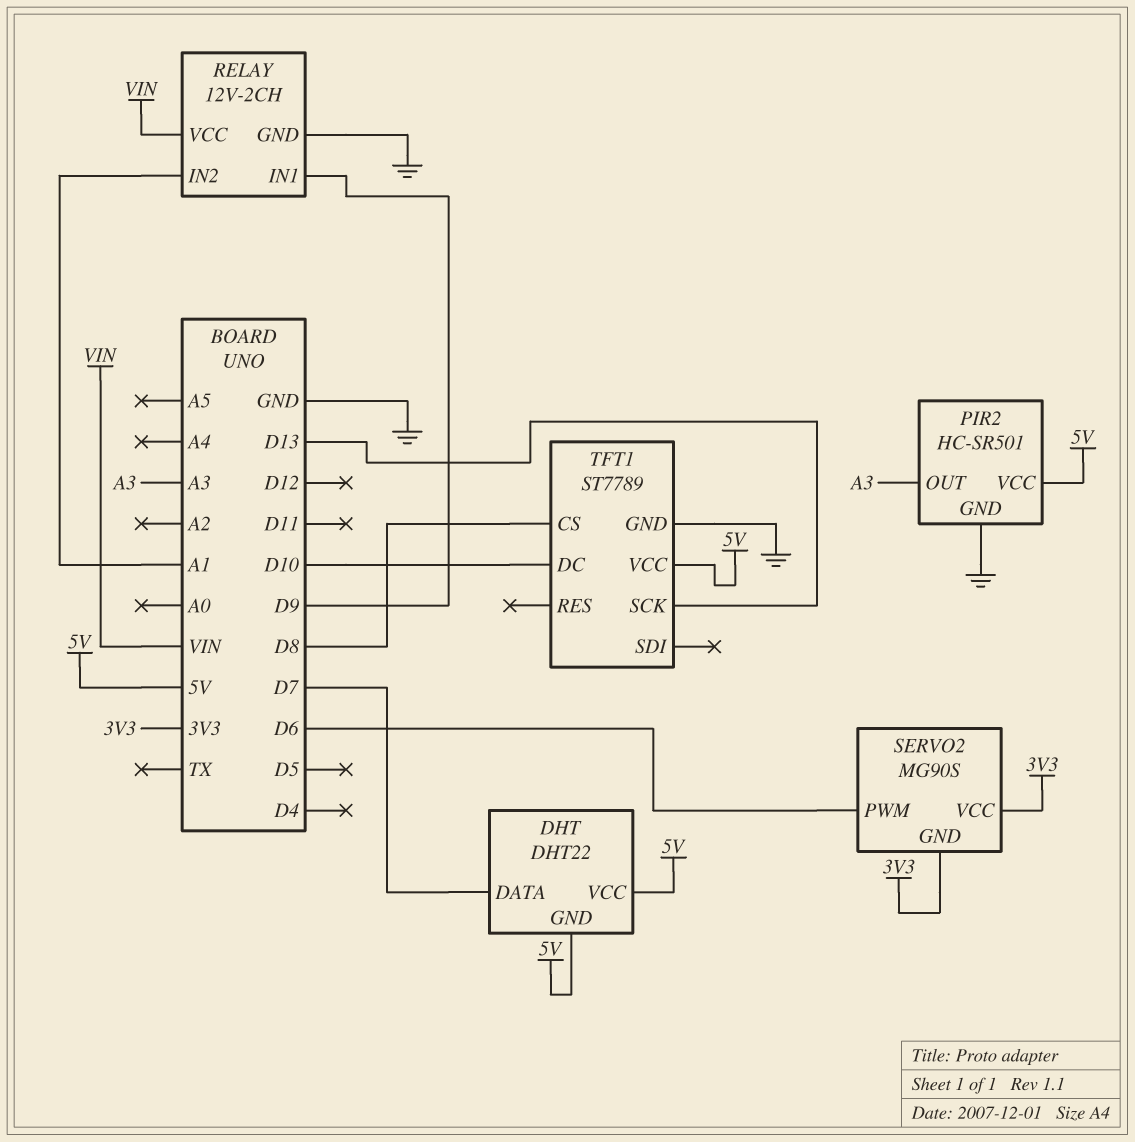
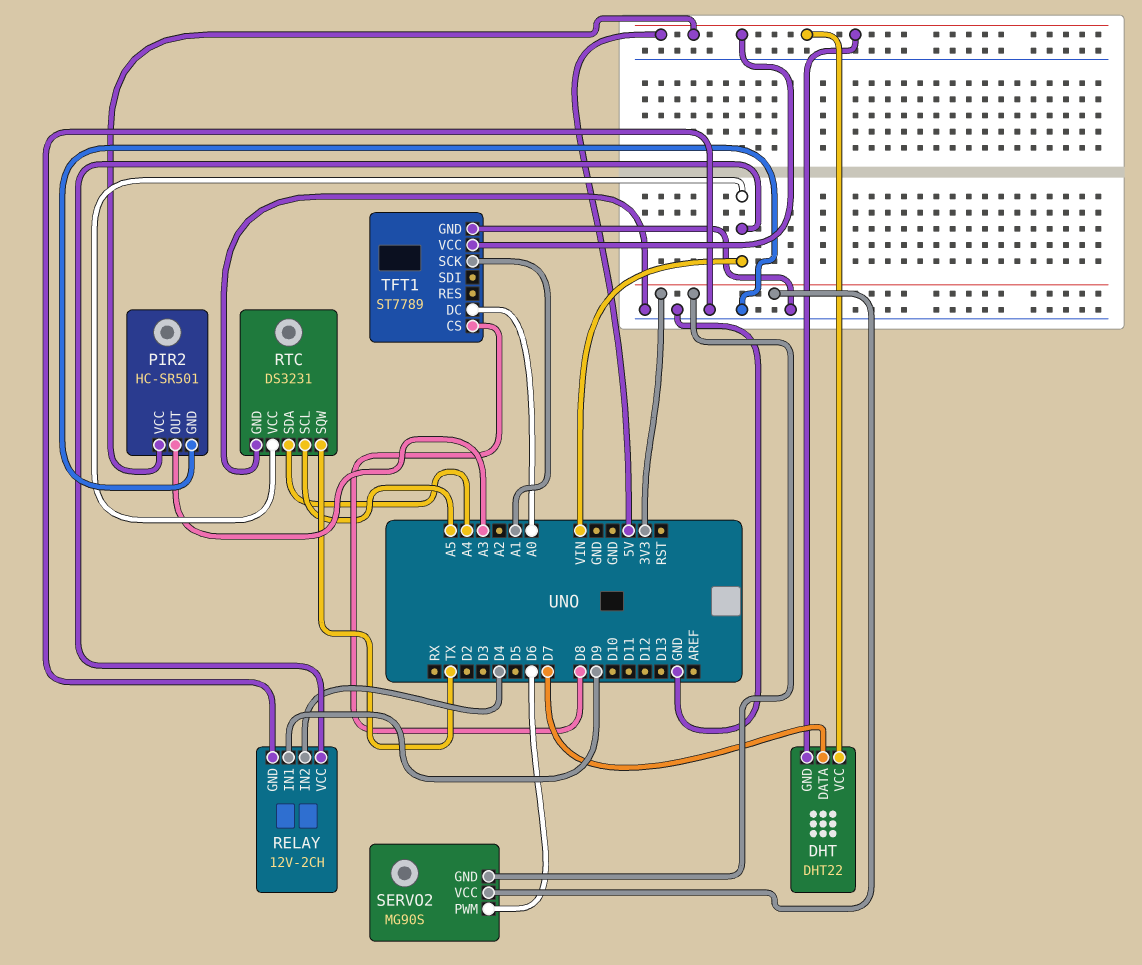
RELAY pin IN2: A1 -> D4
RTC: none -> DS3231
RTC pin GND: none -> GND
RTC pin SCL: none -> A5
RTC pin SDA: none -> A4
RTC pin SQW: none -> TX
RTC pin VCC: none -> VIN
TFT1 pin DC: D10 -> A0
TFT1 pin SCK: D13 -> A1

